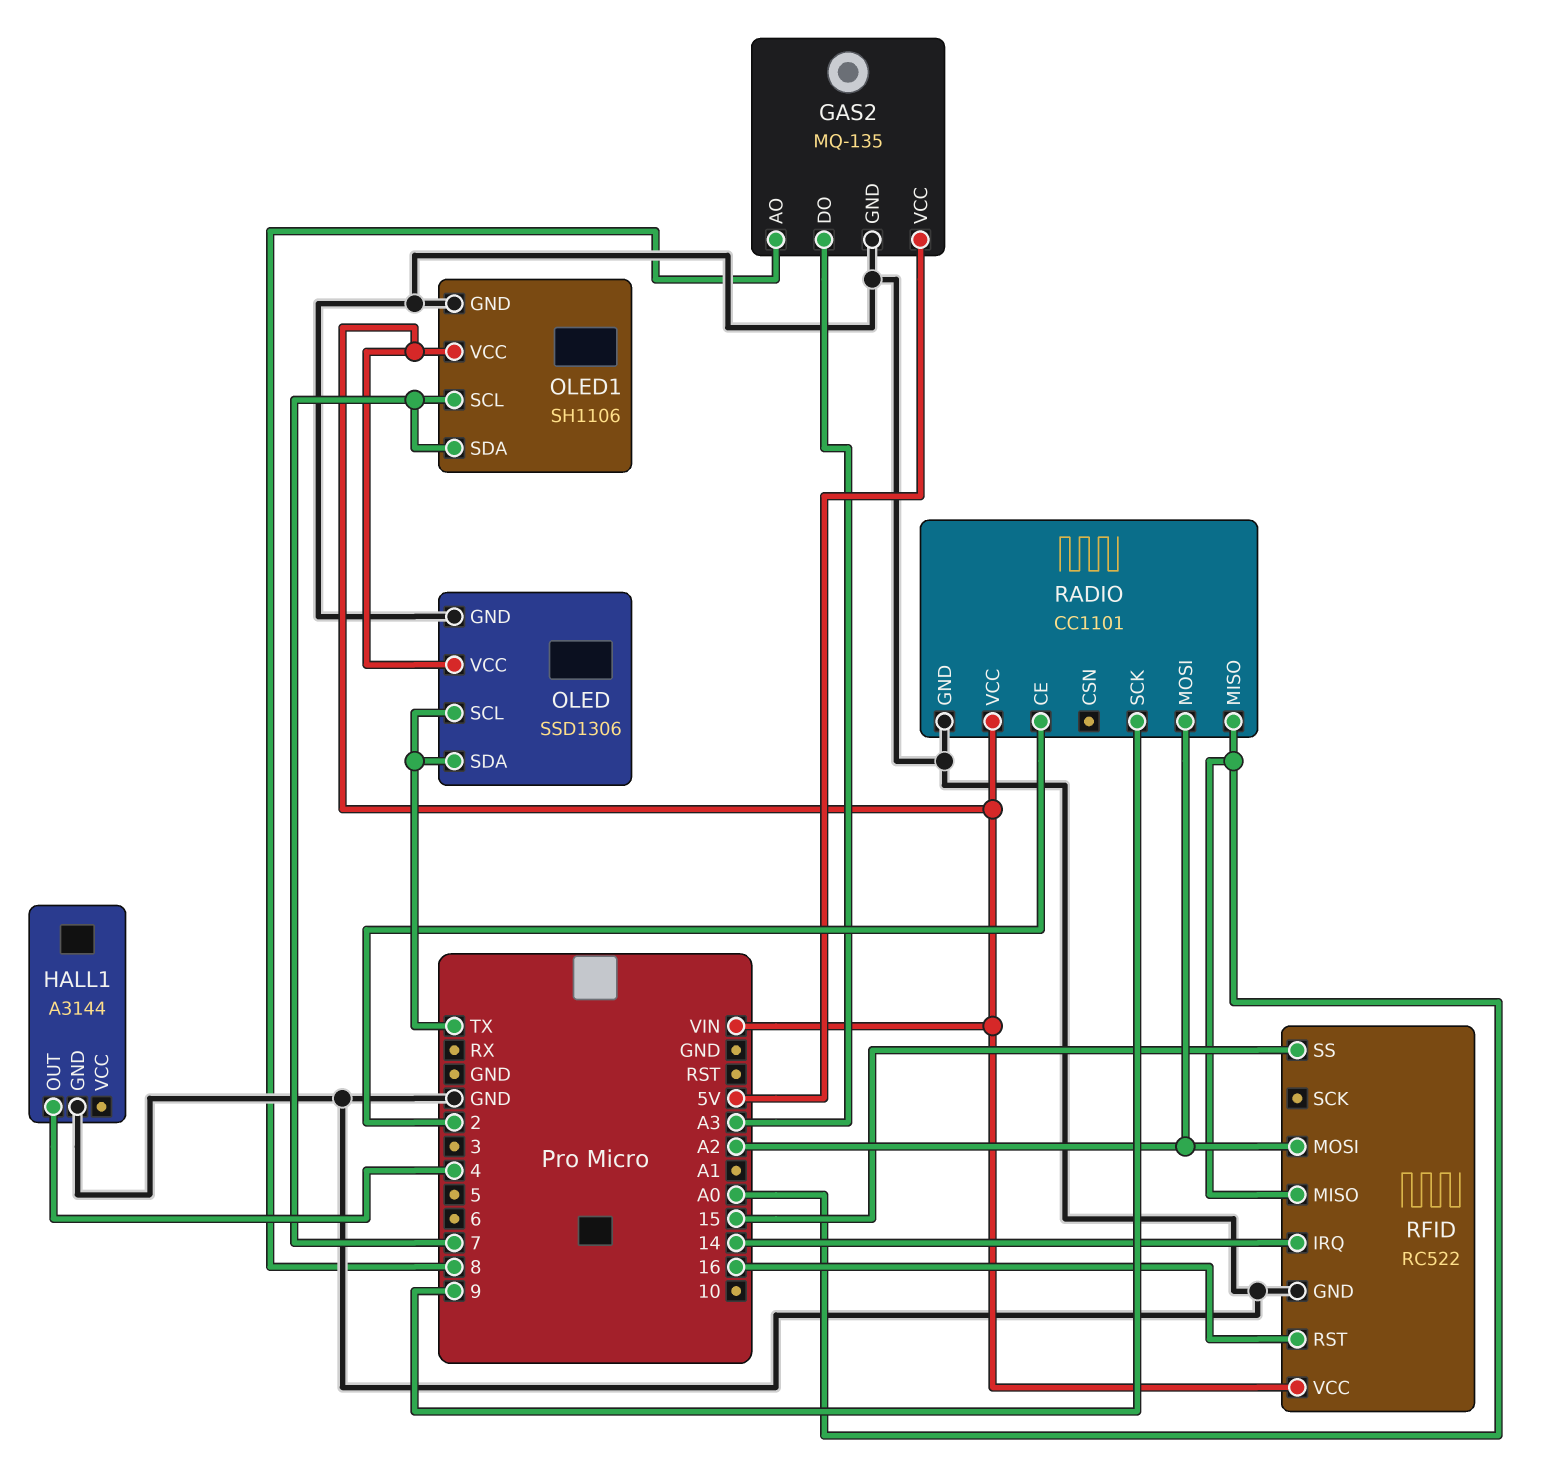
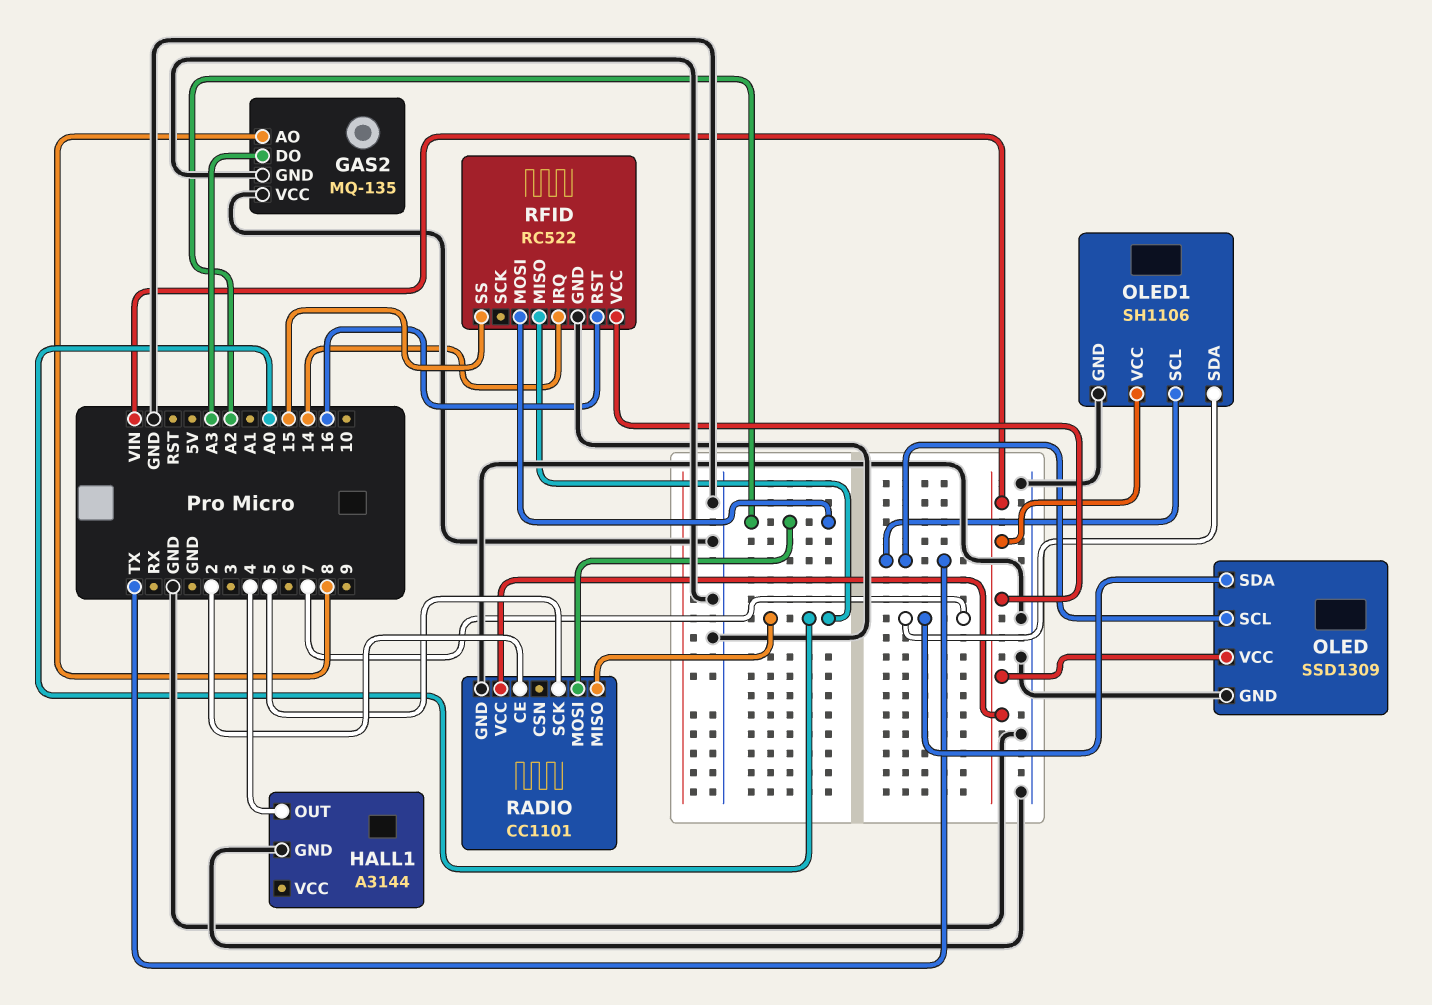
GAS2 pin VCC: 5V -> GND
OLED: SSD1306 -> SSD1309
OLED pin SDA: TX -> 7
OLED1 pin SCL: 7 -> TX
RADIO pin SCK: 9 -> 5

